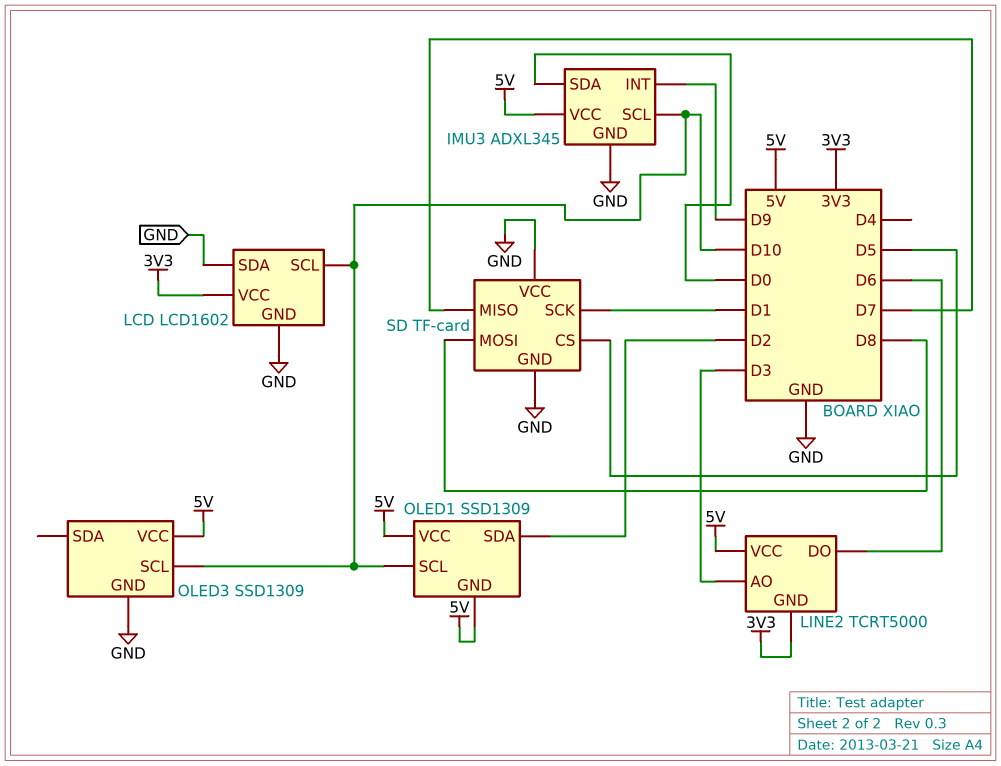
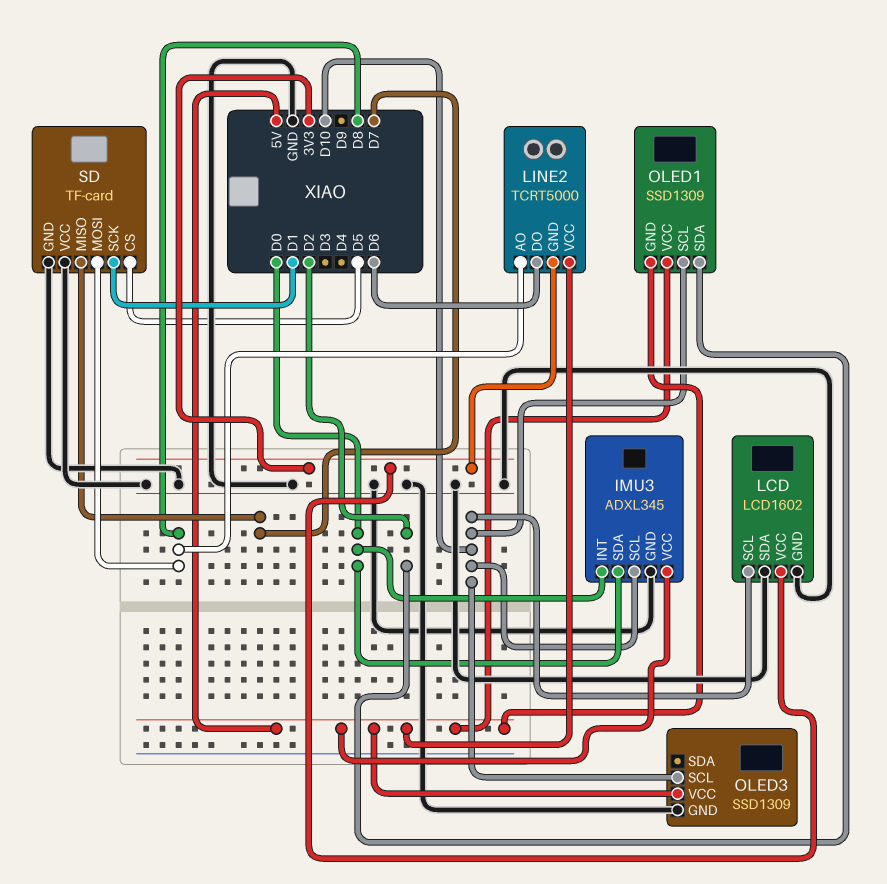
IMU3 pin INT: D9 -> D0
LINE2 pin AO: D3 -> D8

